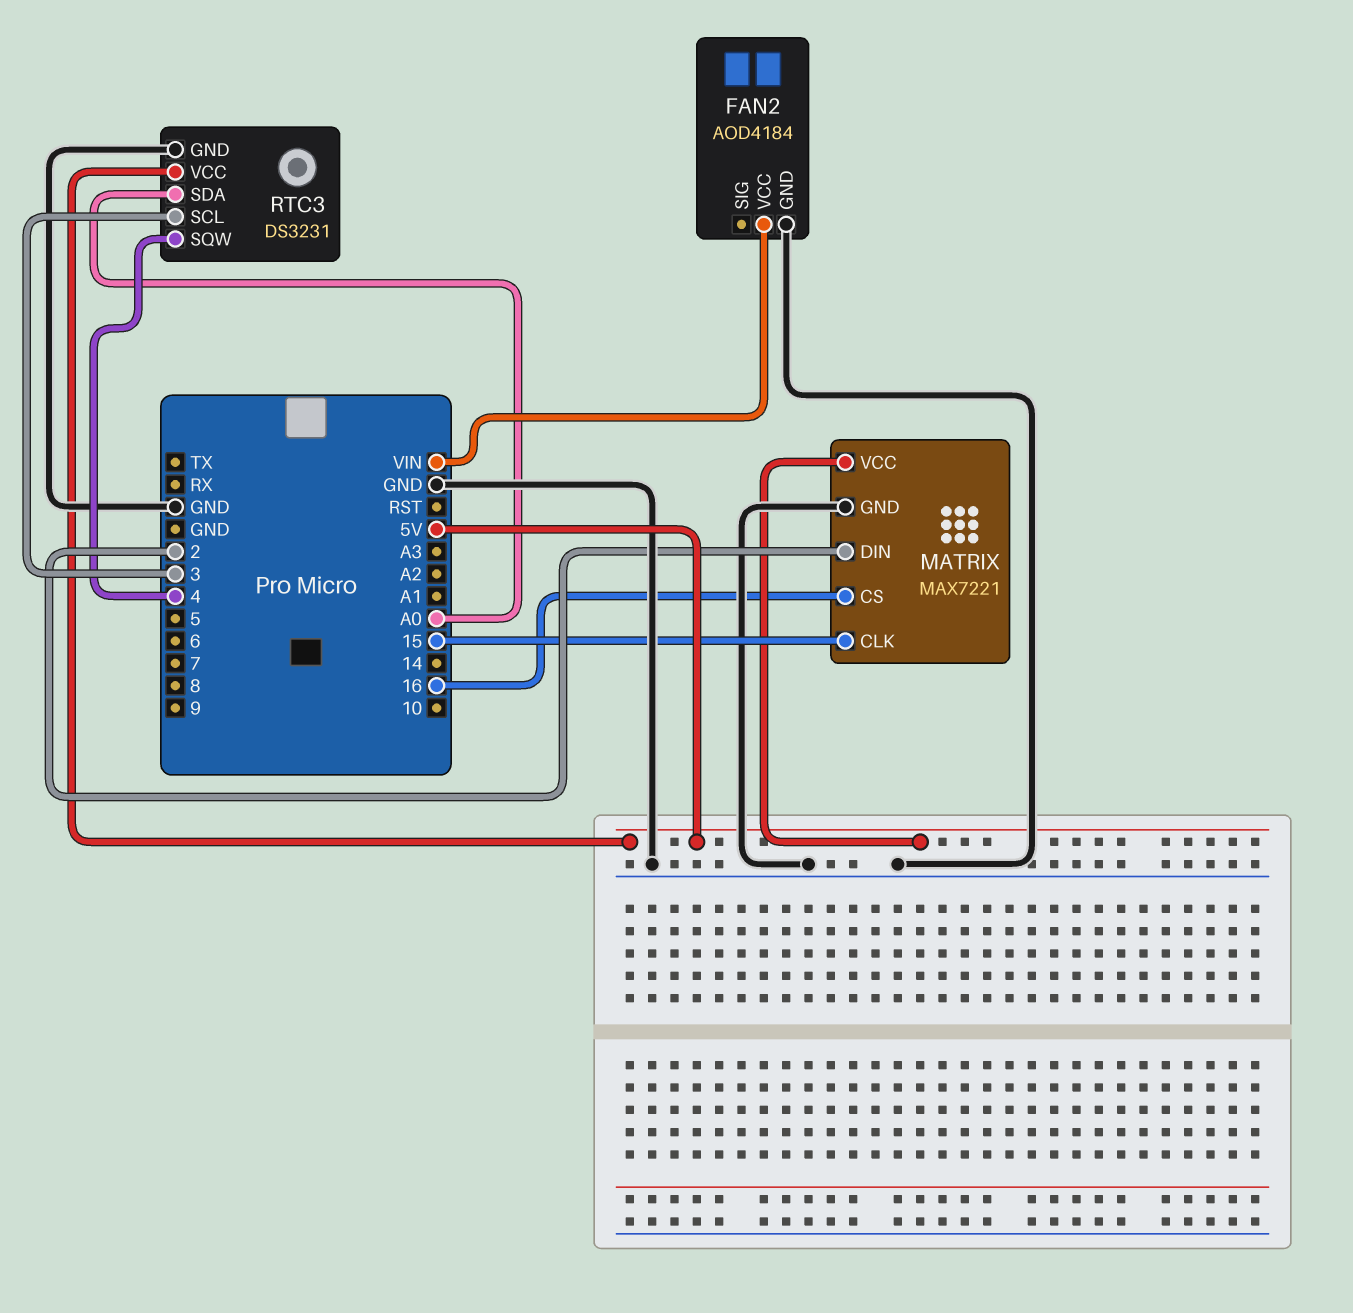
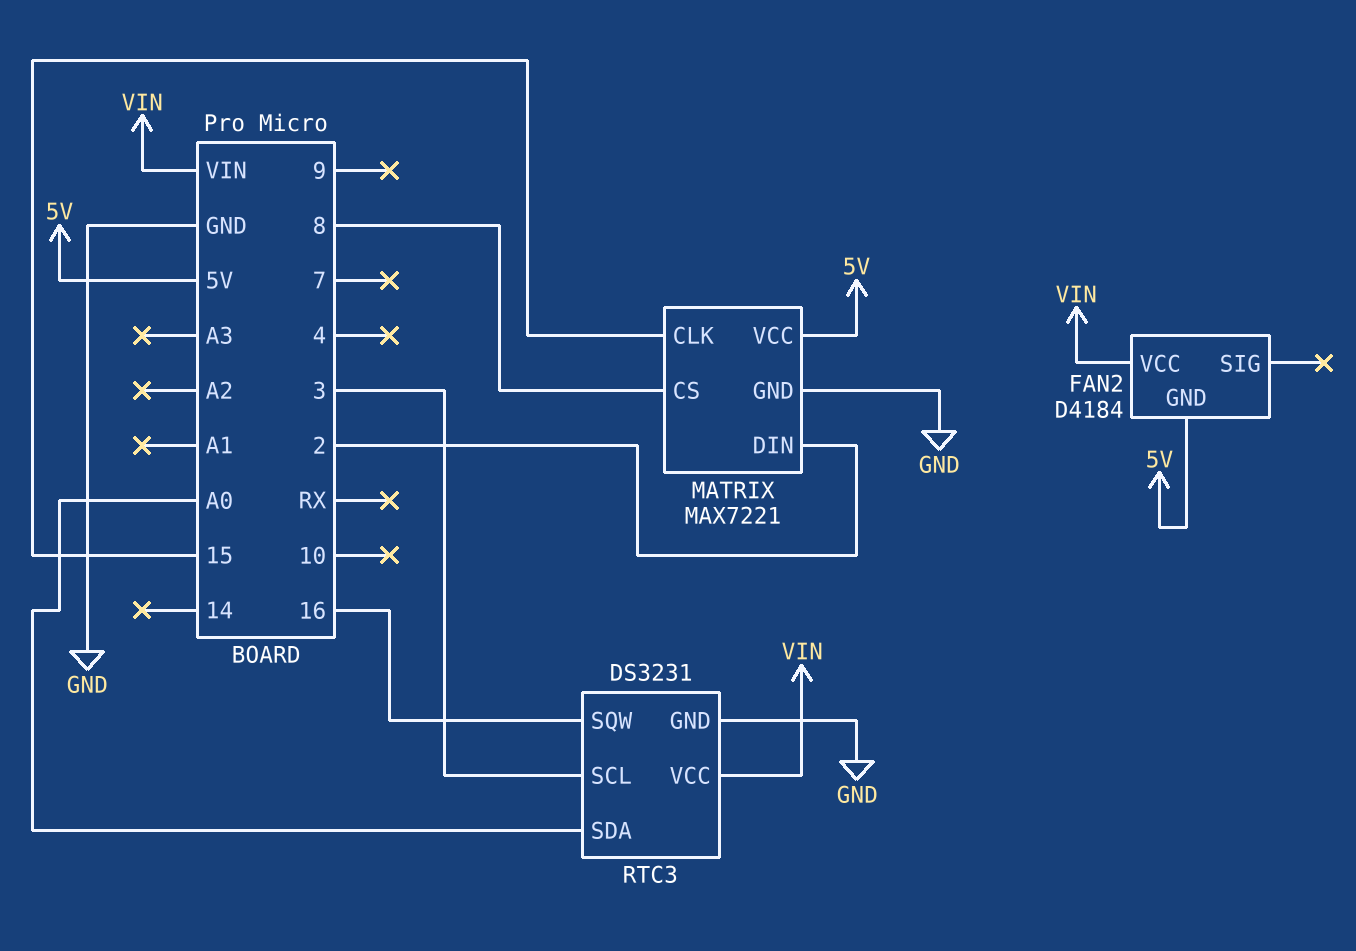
FAN2: AOD4184 -> D4184
FAN2 pin GND: GND -> 5V
MATRIX pin CS: 16 -> 8
RTC3 pin SQW: 4 -> 16
RTC3 pin VCC: 5V -> VIN

